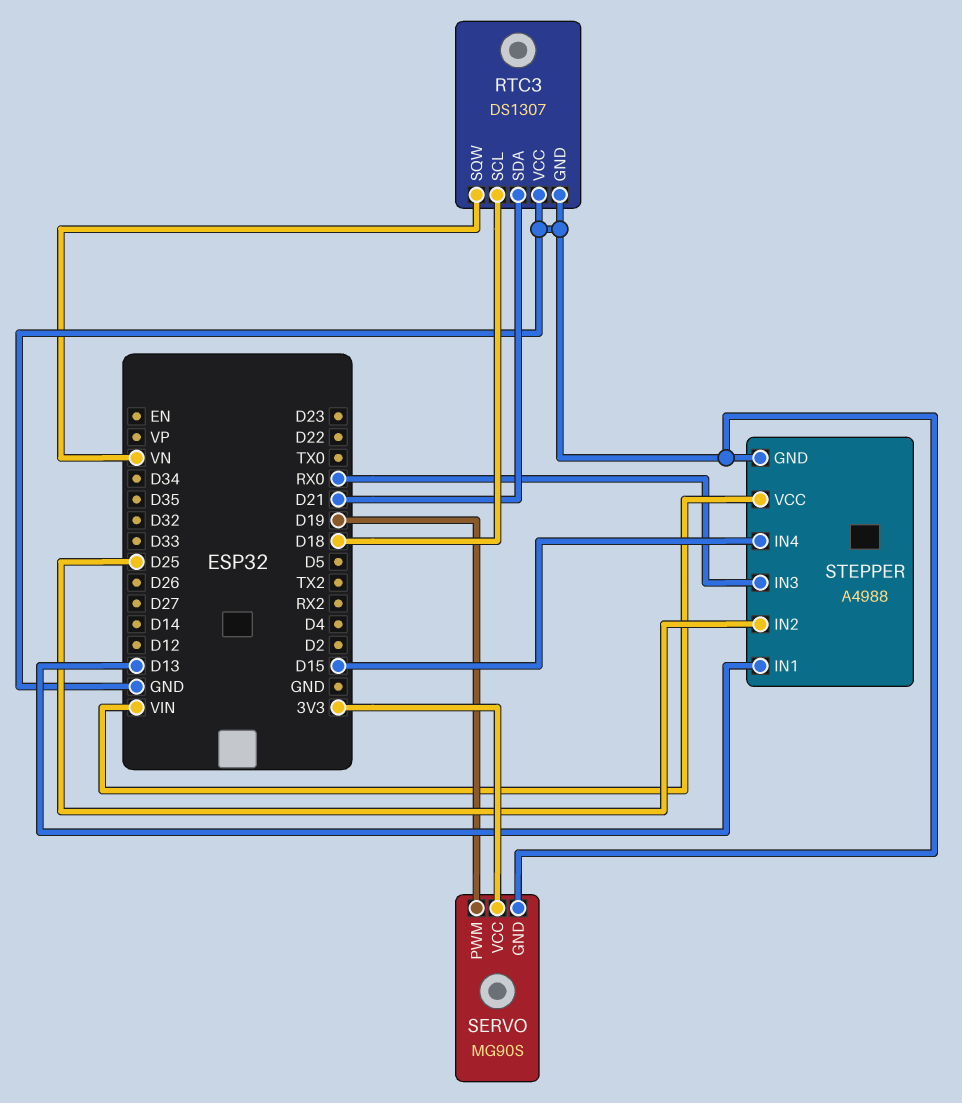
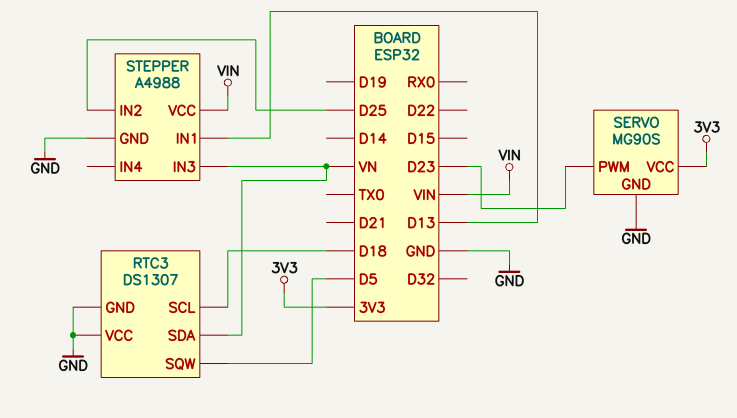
RTC3 pin SDA: D21 -> VN
RTC3 pin SQW: VN -> D5
SERVO pin PWM: D19 -> D23
STEPPER pin IN3: RX0 -> VN
STEPPER pin IN4: D15 -> none

